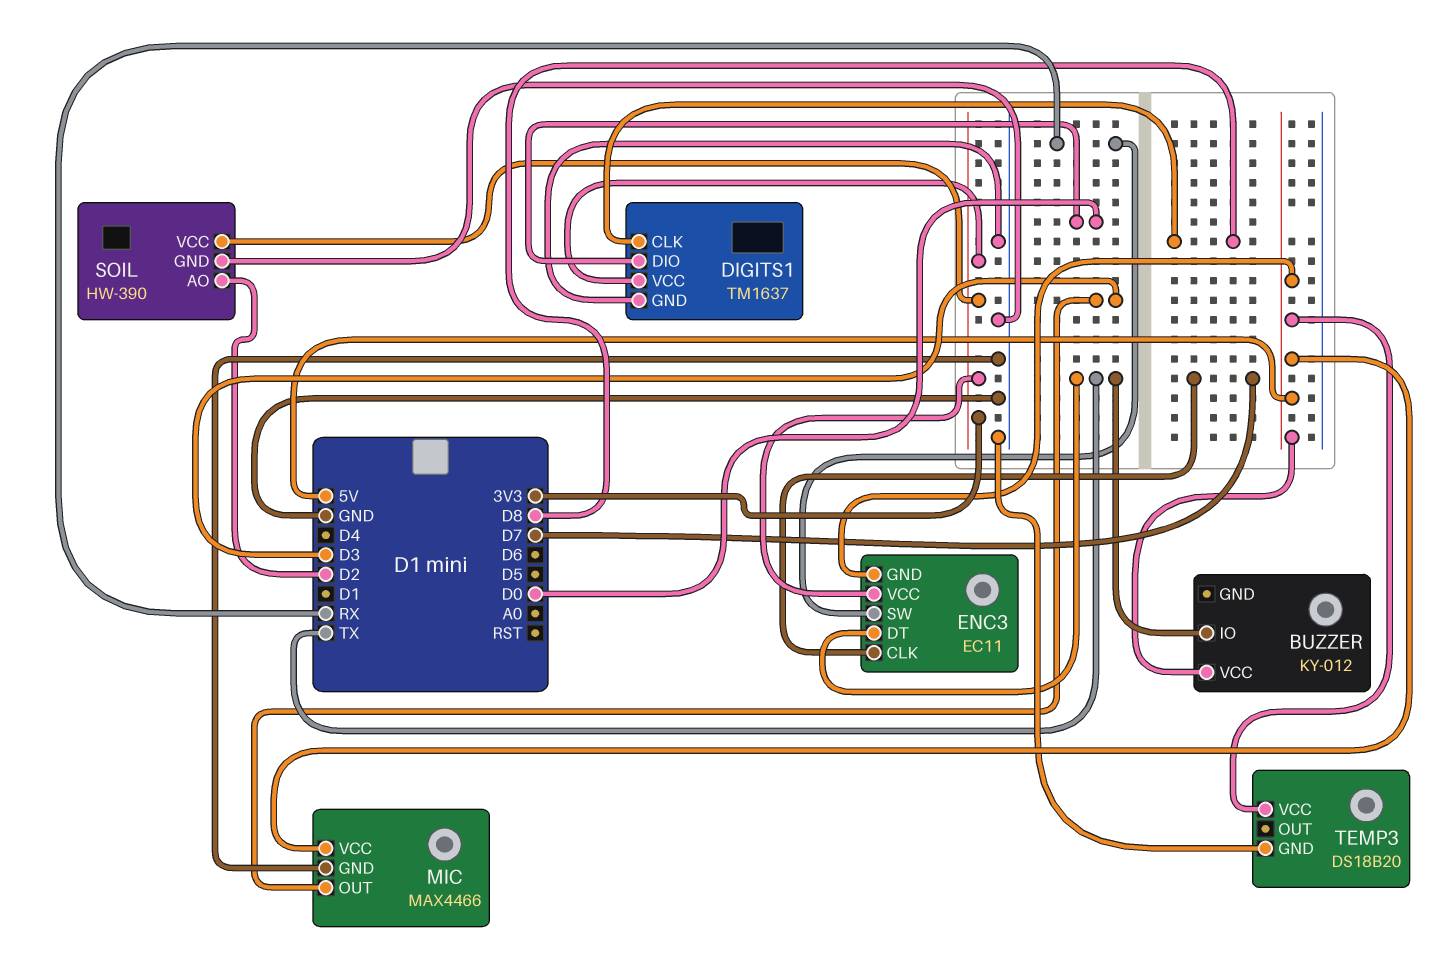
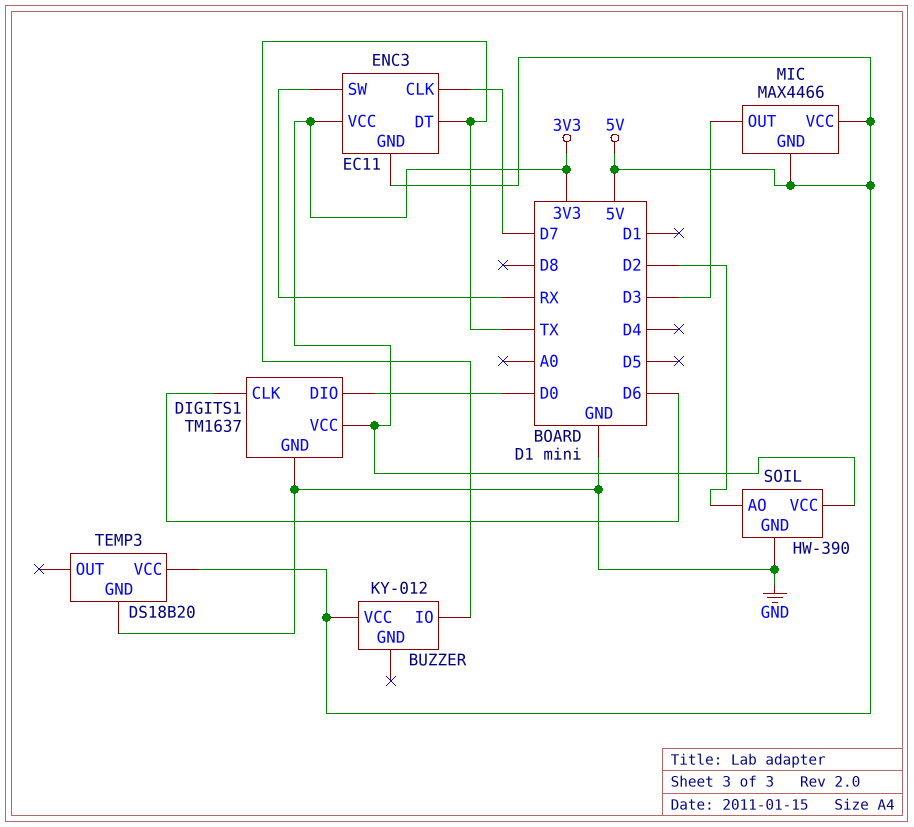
DIGITS1 pin CLK: D8 -> D6
MIC pin GND: GND -> 5V

